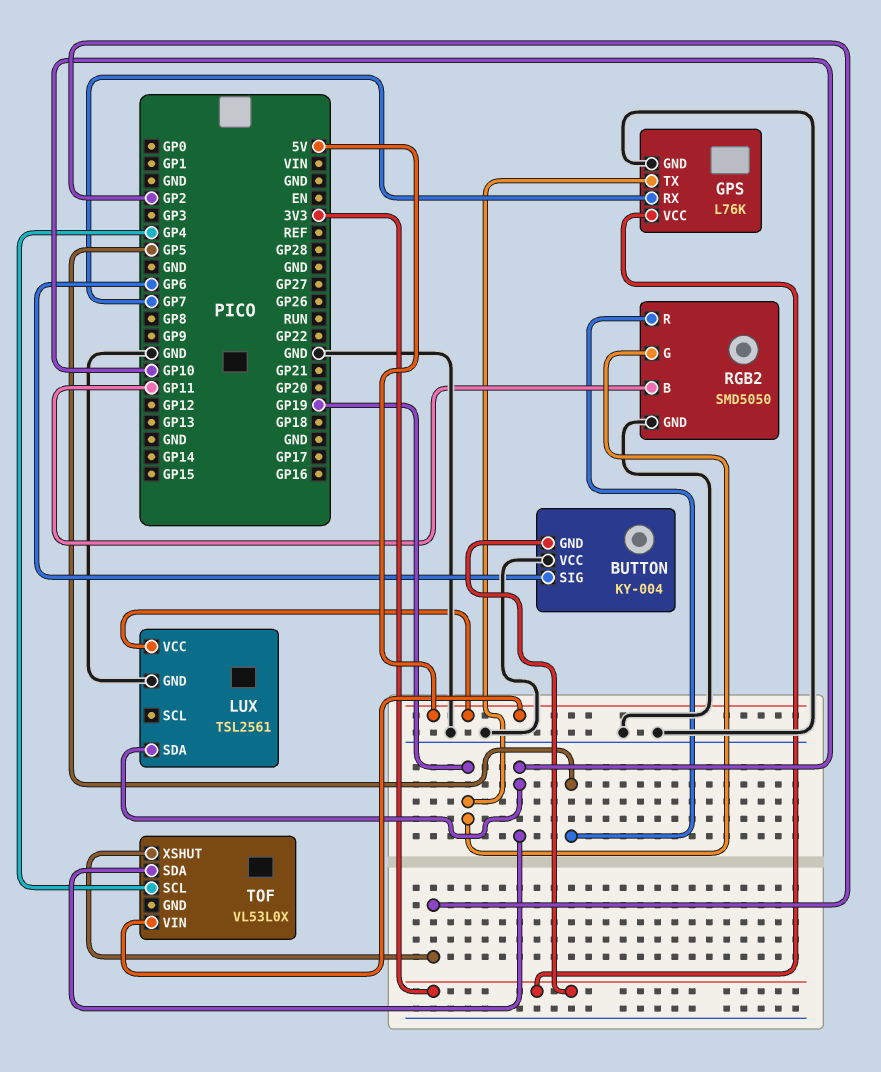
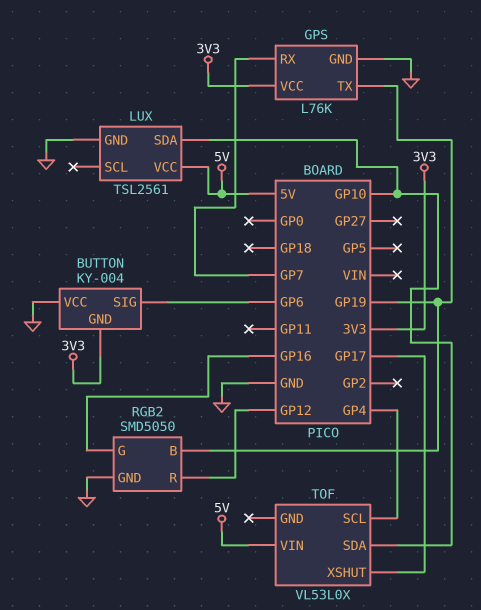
RGB2 pin B: GP11 -> GP19
RGB2 pin G: GP19 -> GP16
RGB2 pin R: GP5 -> GP12
TOF pin XSHUT: GP2 -> GP17

